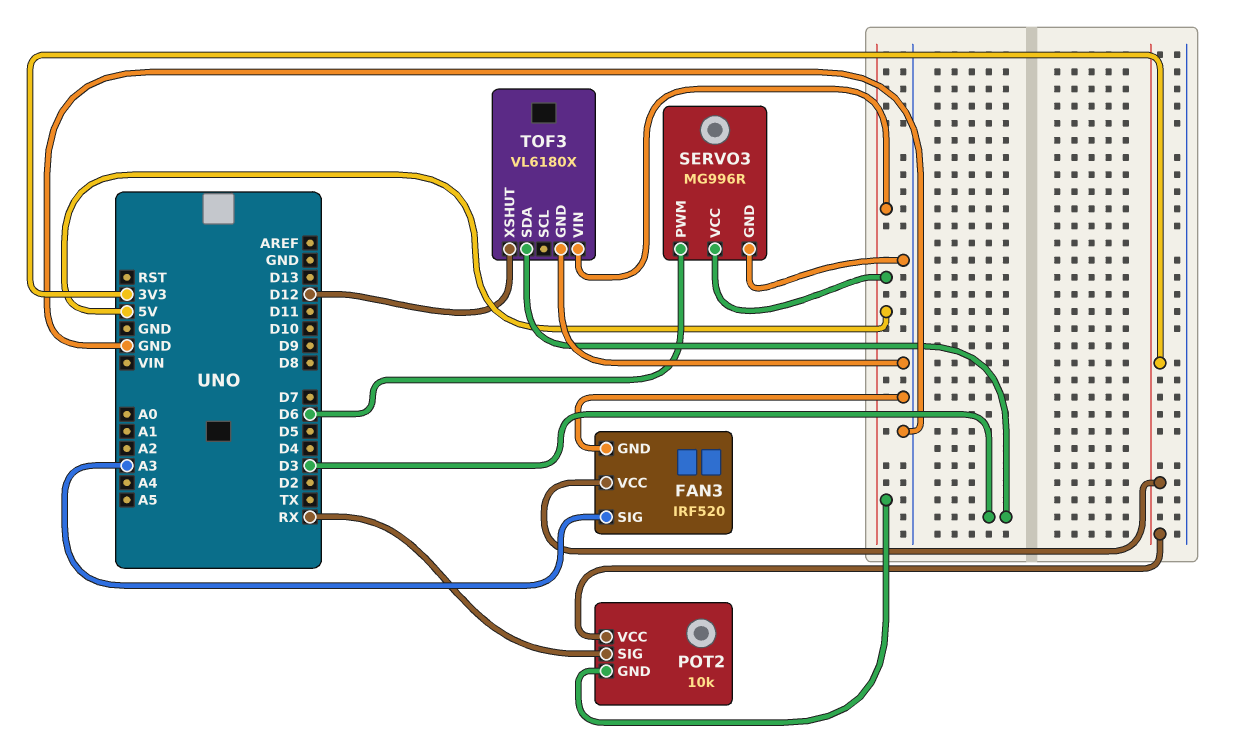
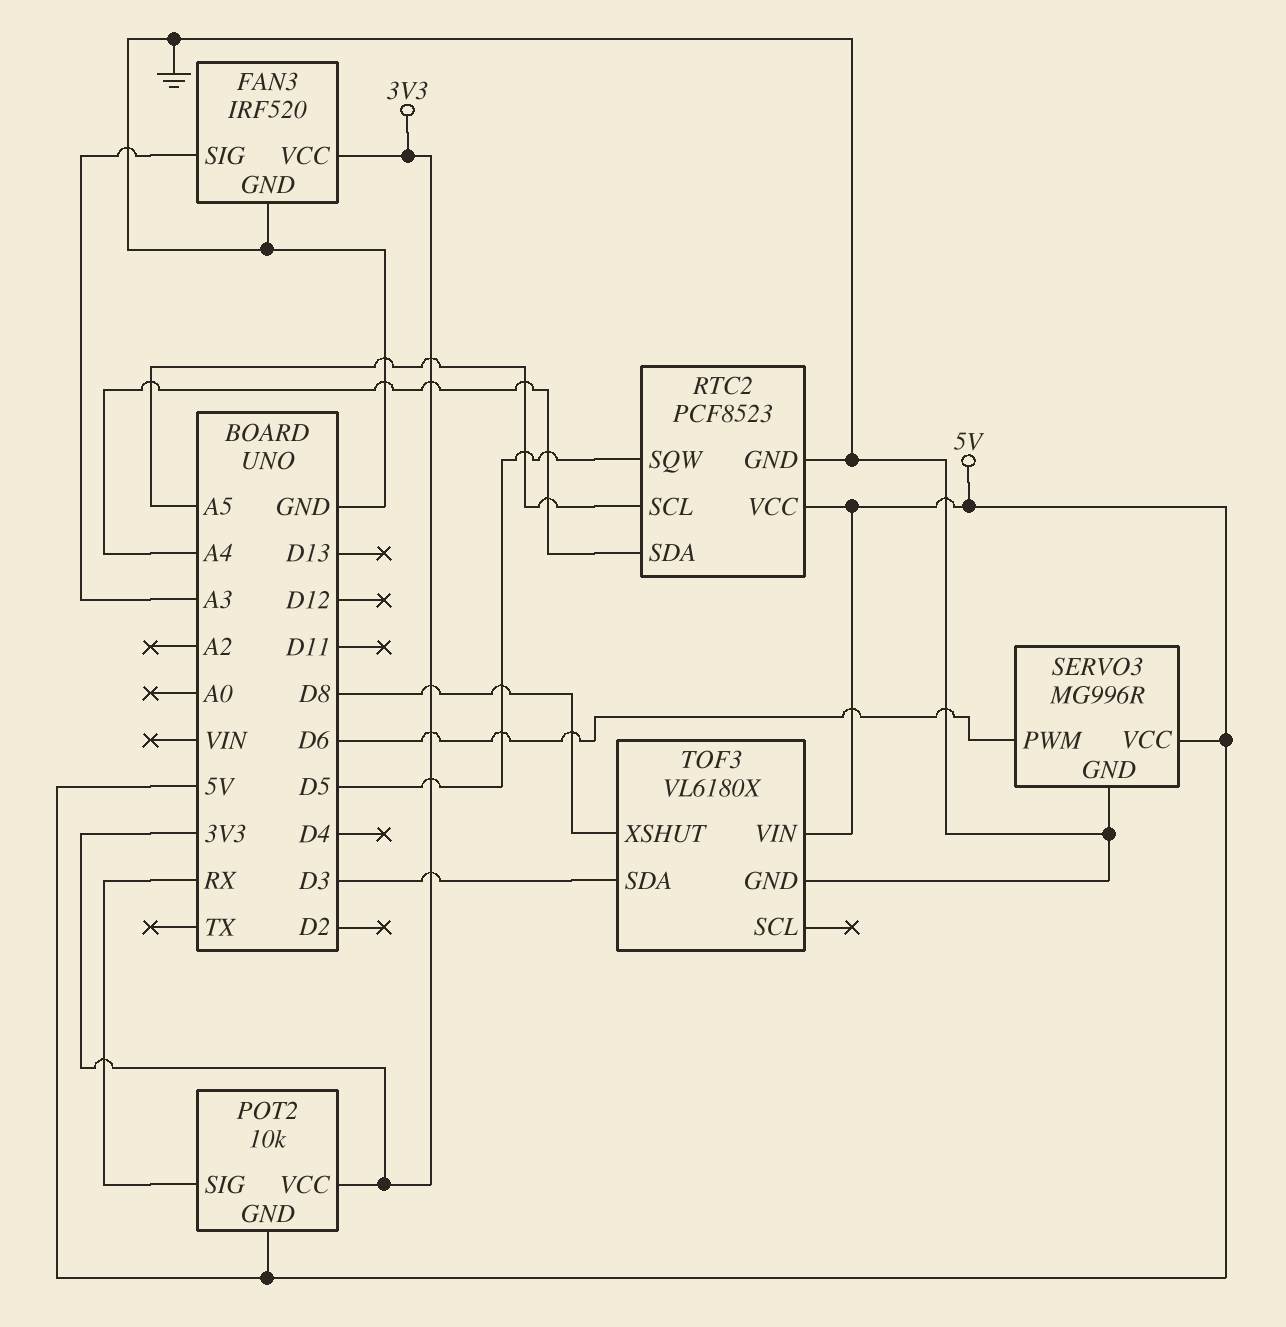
RTC2: none -> PCF8523
RTC2 pin GND: none -> GND
RTC2 pin SCL: none -> A5
RTC2 pin SDA: none -> A4
RTC2 pin SQW: none -> D5
RTC2 pin VCC: none -> 5V
TOF3 pin XSHUT: D12 -> D8

